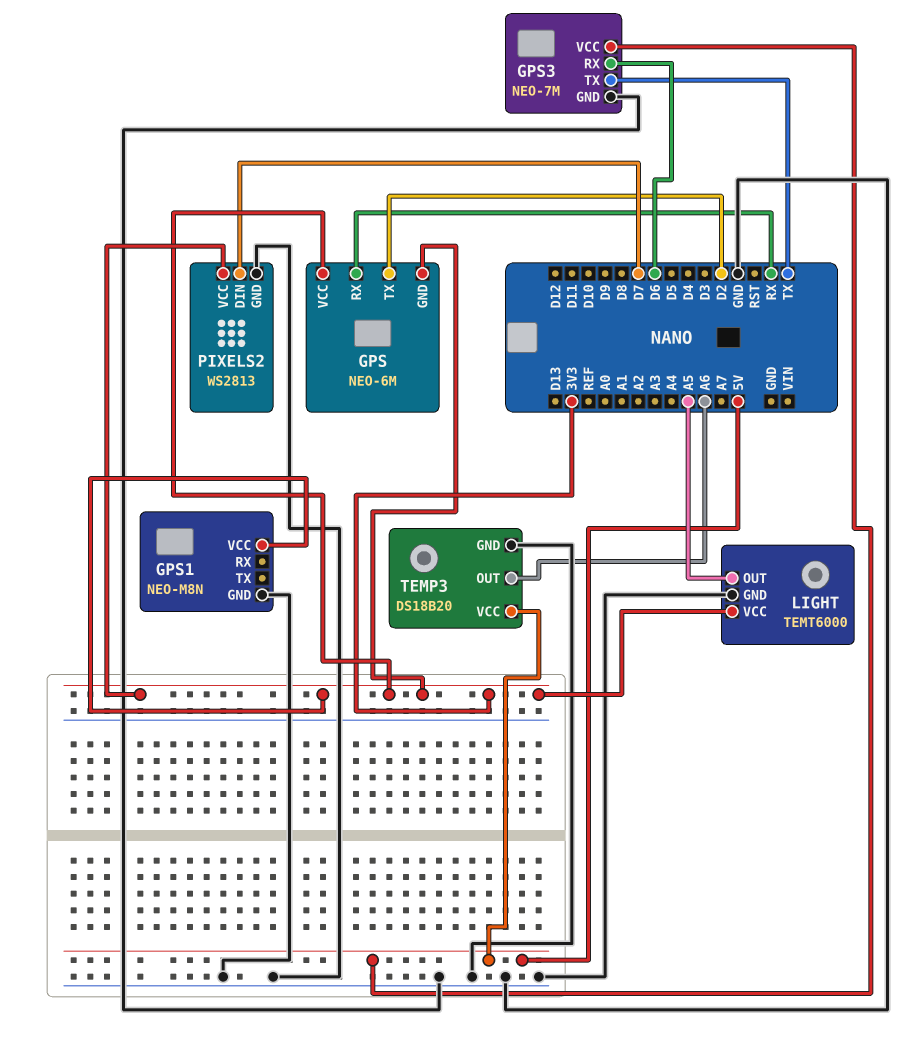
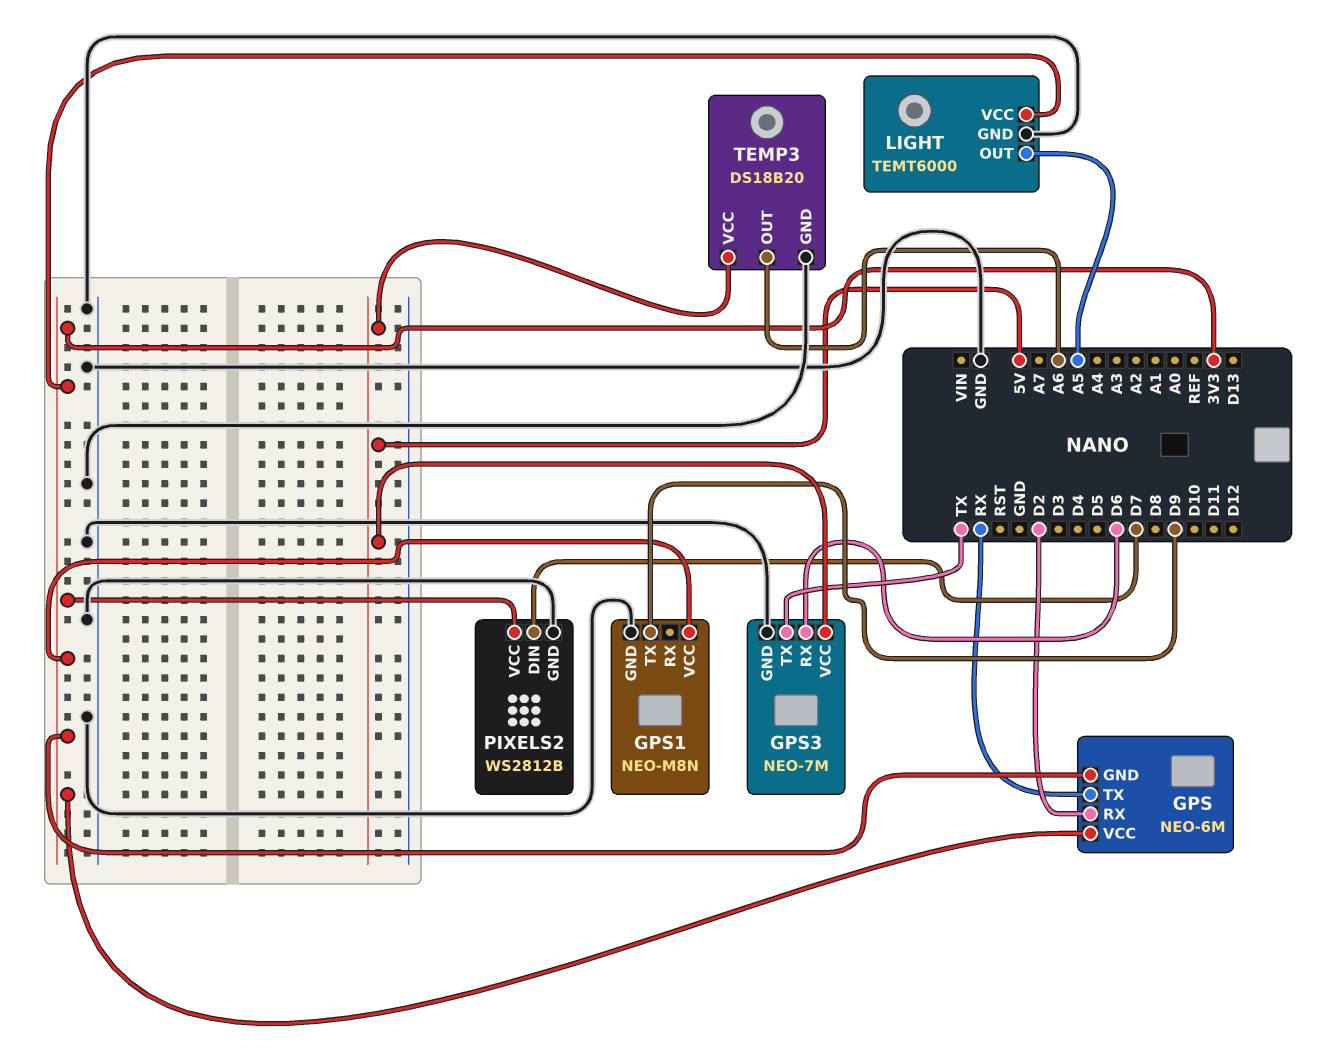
GPS pin RX: RX -> D2
GPS pin TX: D2 -> RX
GPS1 pin TX: none -> D9
PIXELS2: WS2813 -> WS2812B

